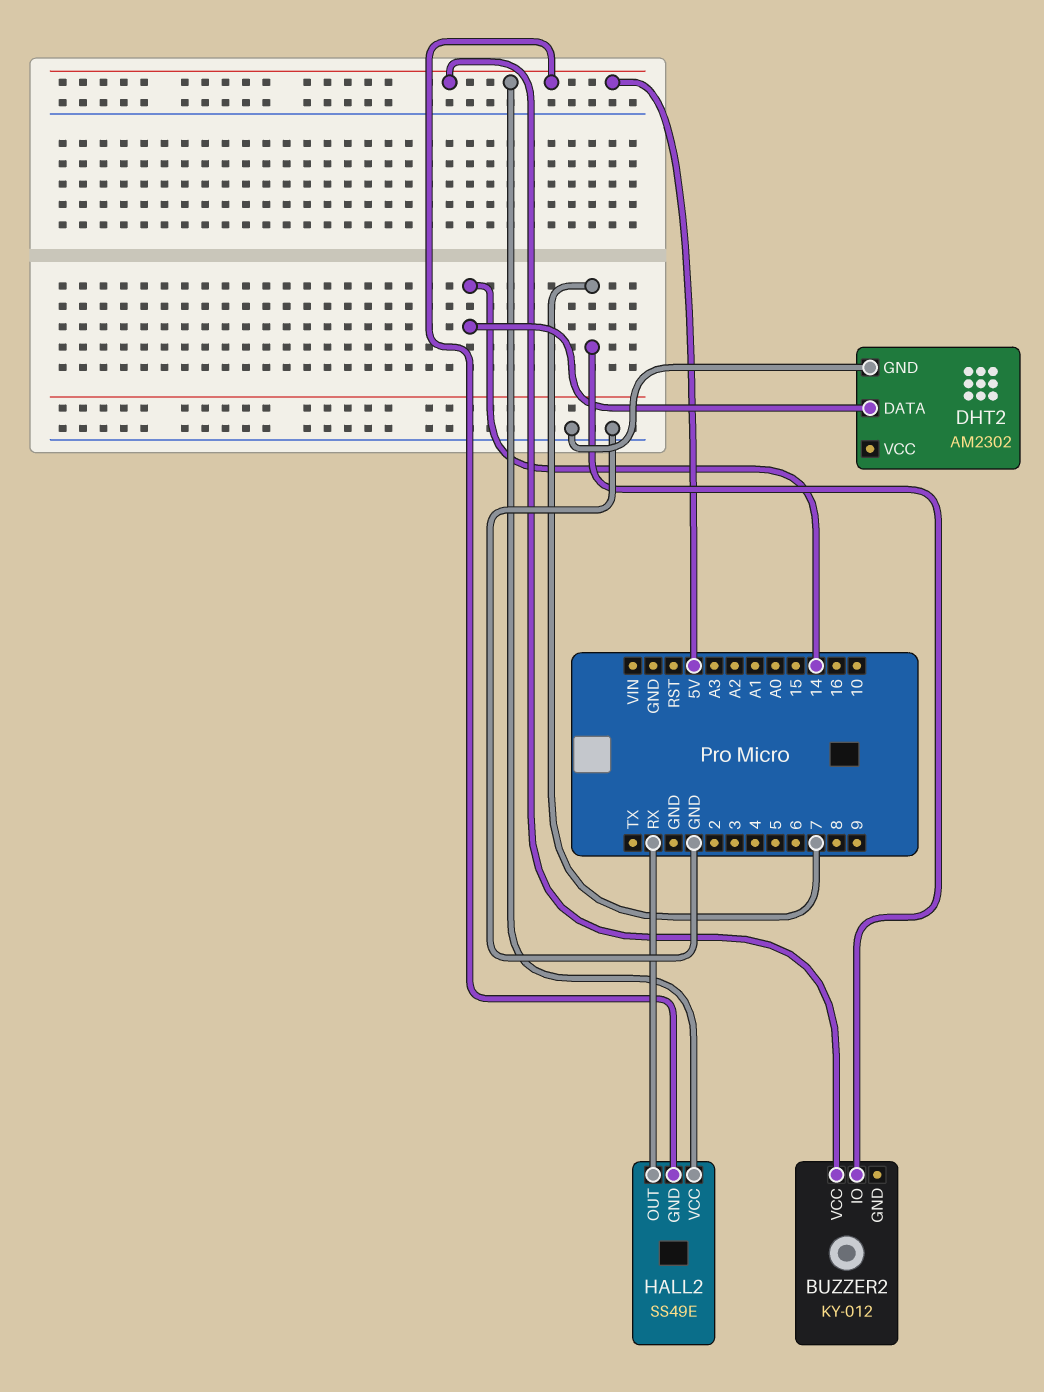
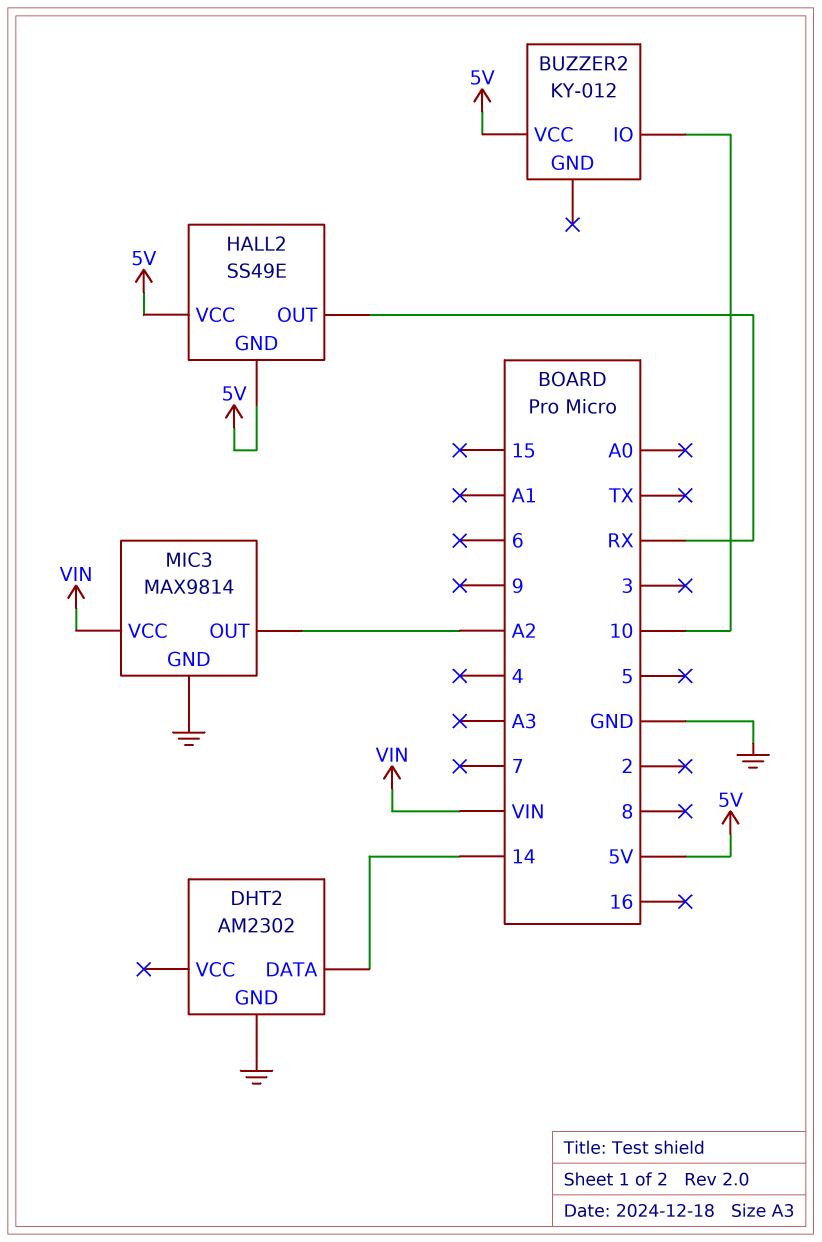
BUZZER2 pin IO: 7 -> 10
MIC3: none -> MAX9814
MIC3 pin GND: none -> GND
MIC3 pin OUT: none -> A2
MIC3 pin VCC: none -> VIN

